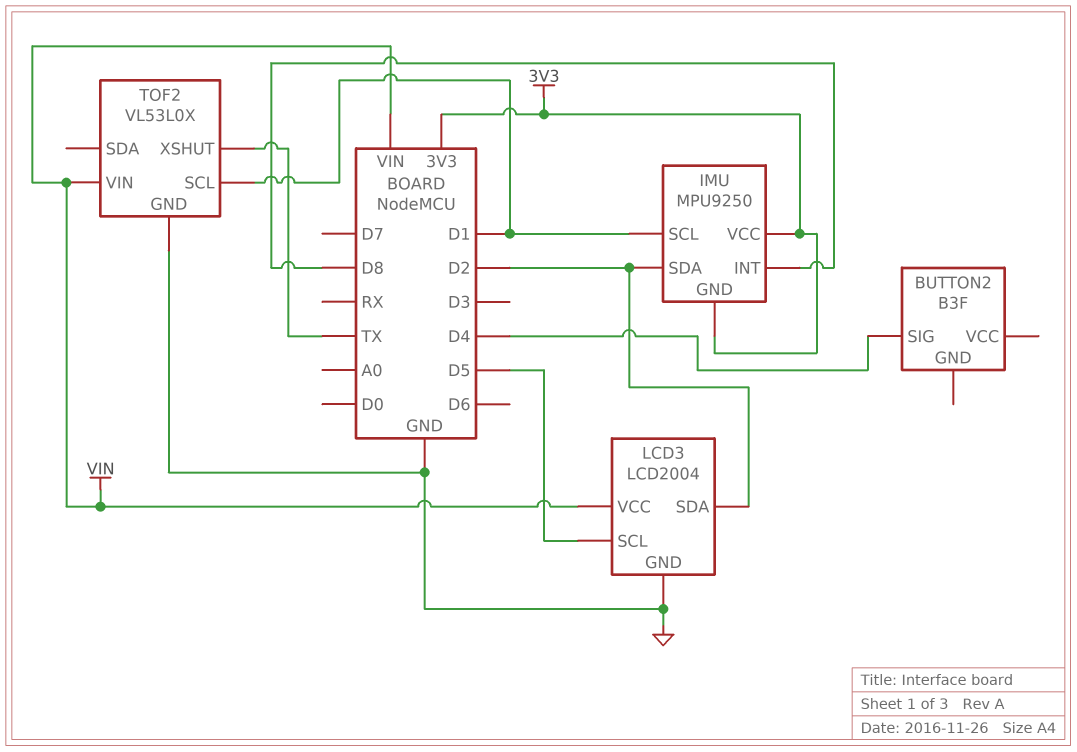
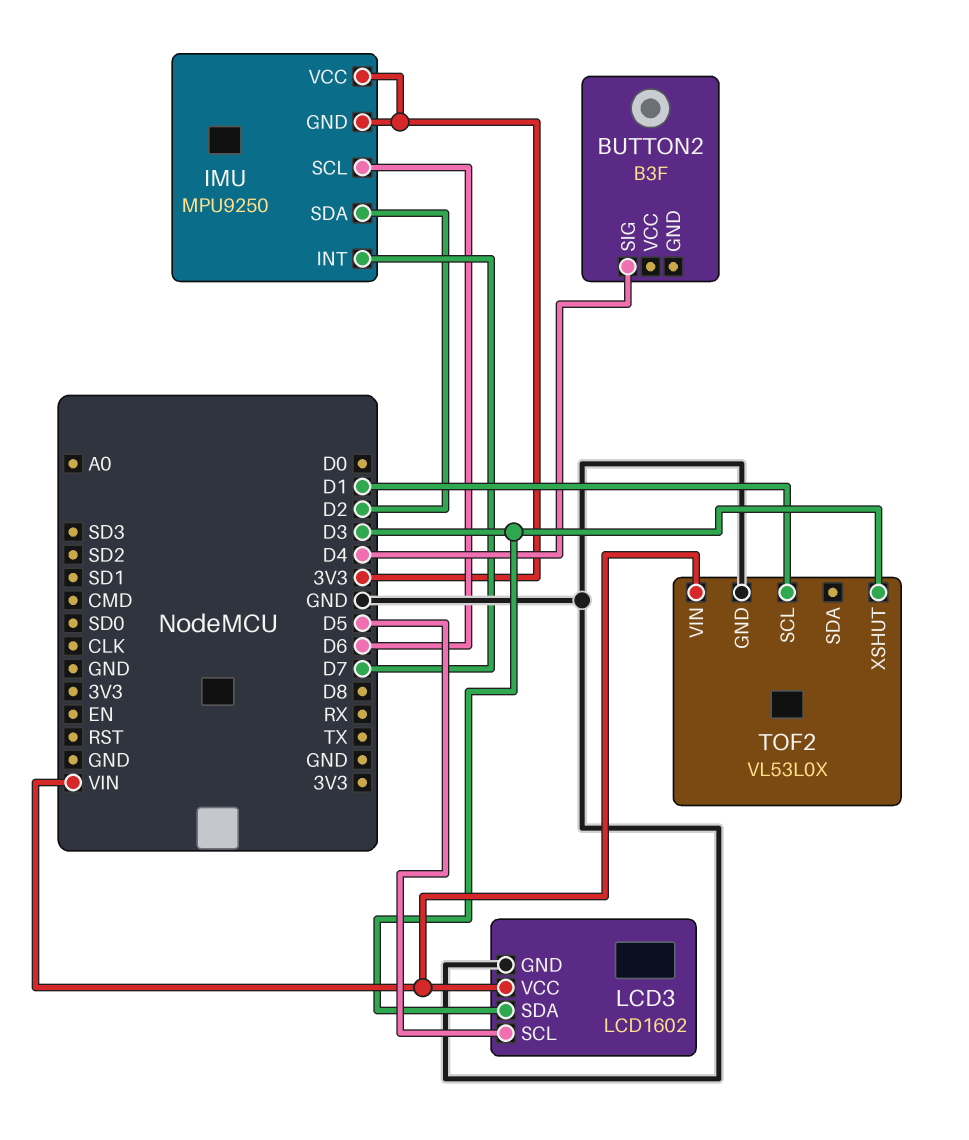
IMU pin INT: D8 -> D7
IMU pin SCL: D1 -> D6
LCD3: LCD2004 -> LCD1602
LCD3 pin SDA: D2 -> D3
TOF2 pin XSHUT: TX -> D3

